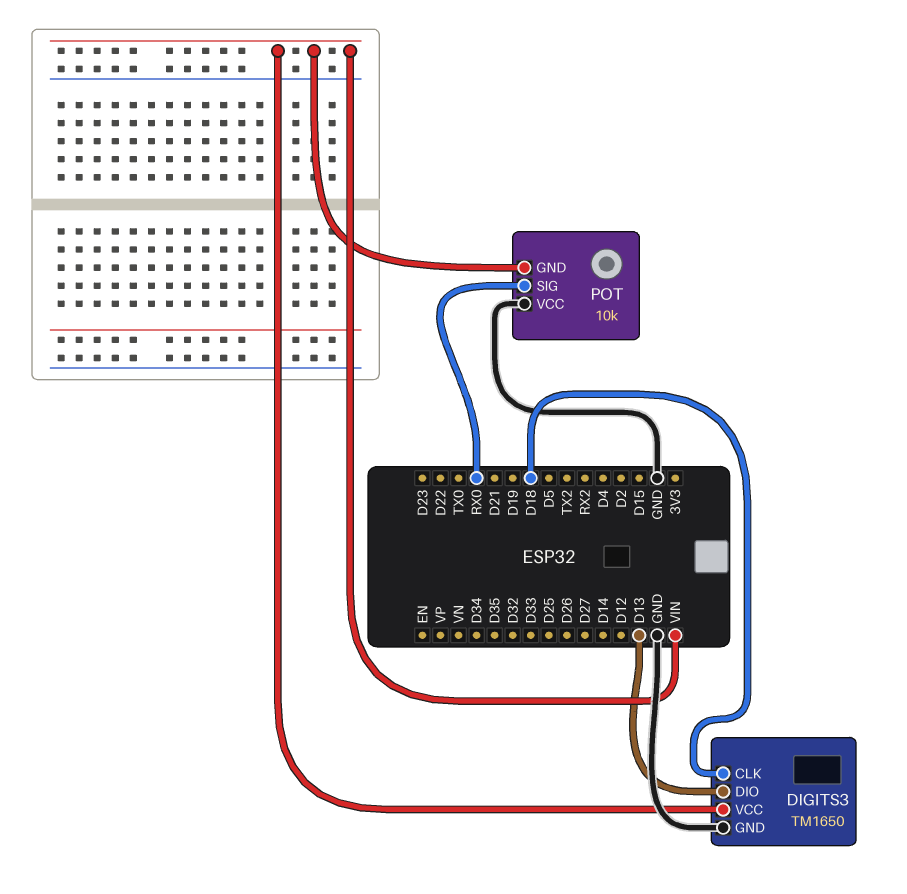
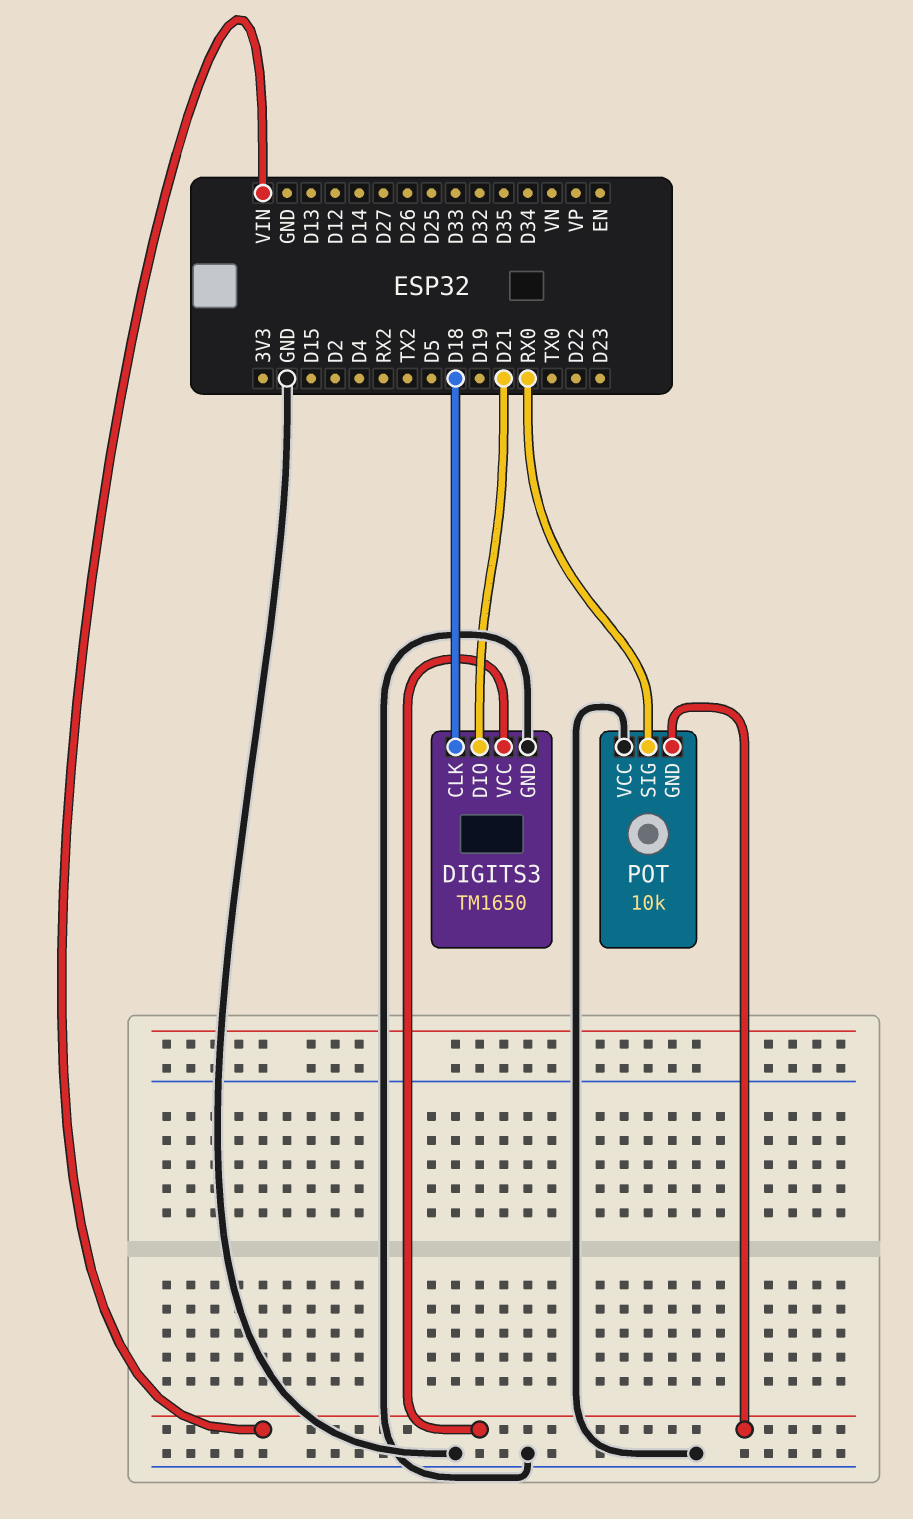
DIGITS3 pin DIO: D13 -> D21

